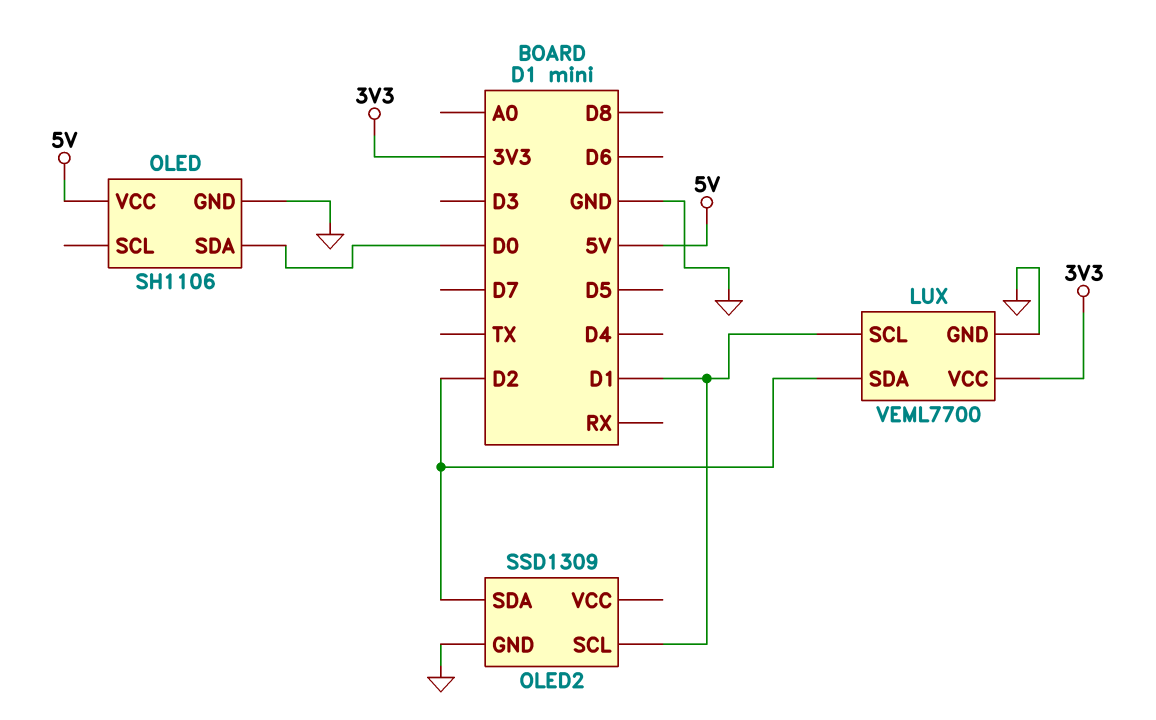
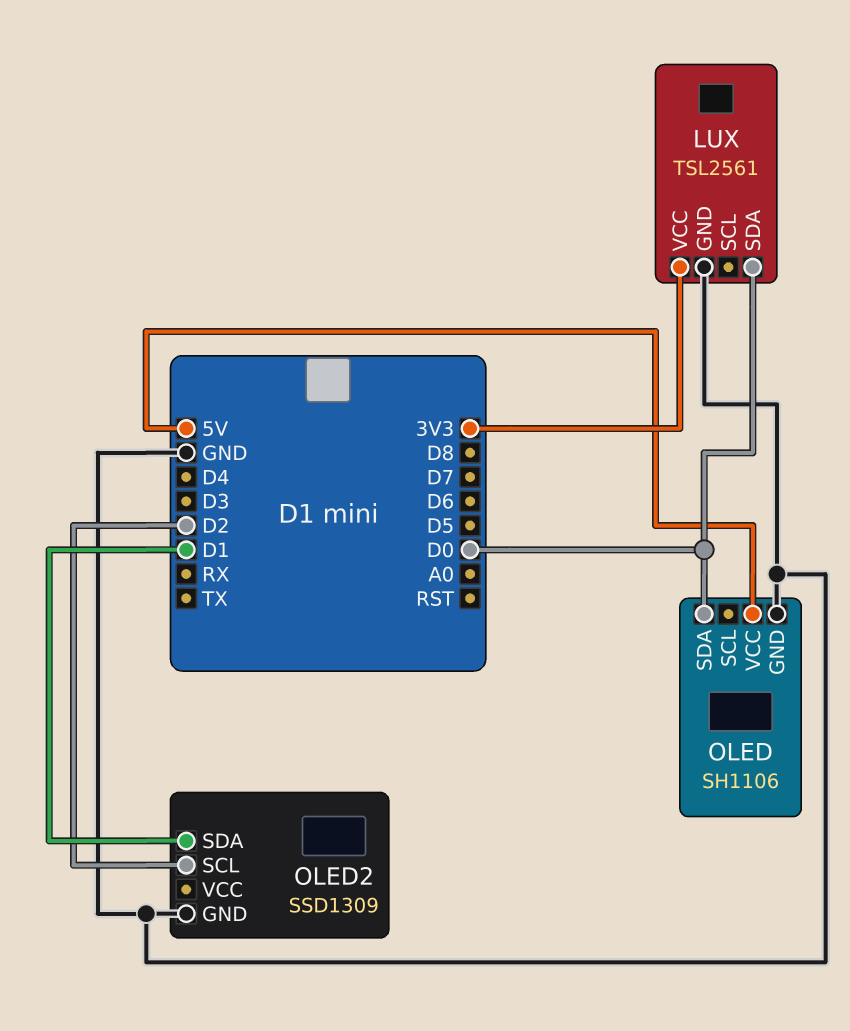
LUX: VEML7700 -> TSL2561
LUX pin SCL: D1 -> none
LUX pin SDA: D2 -> D0
OLED2 pin SCL: D1 -> D2
OLED2 pin SDA: D2 -> D1

